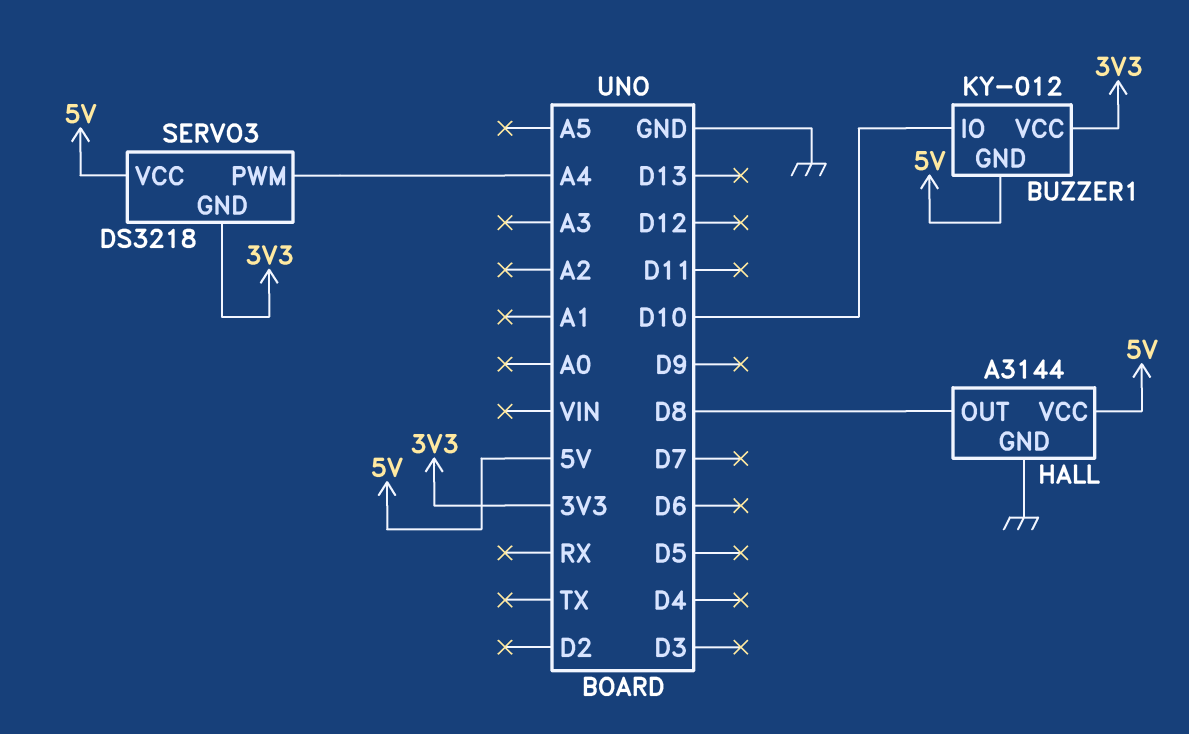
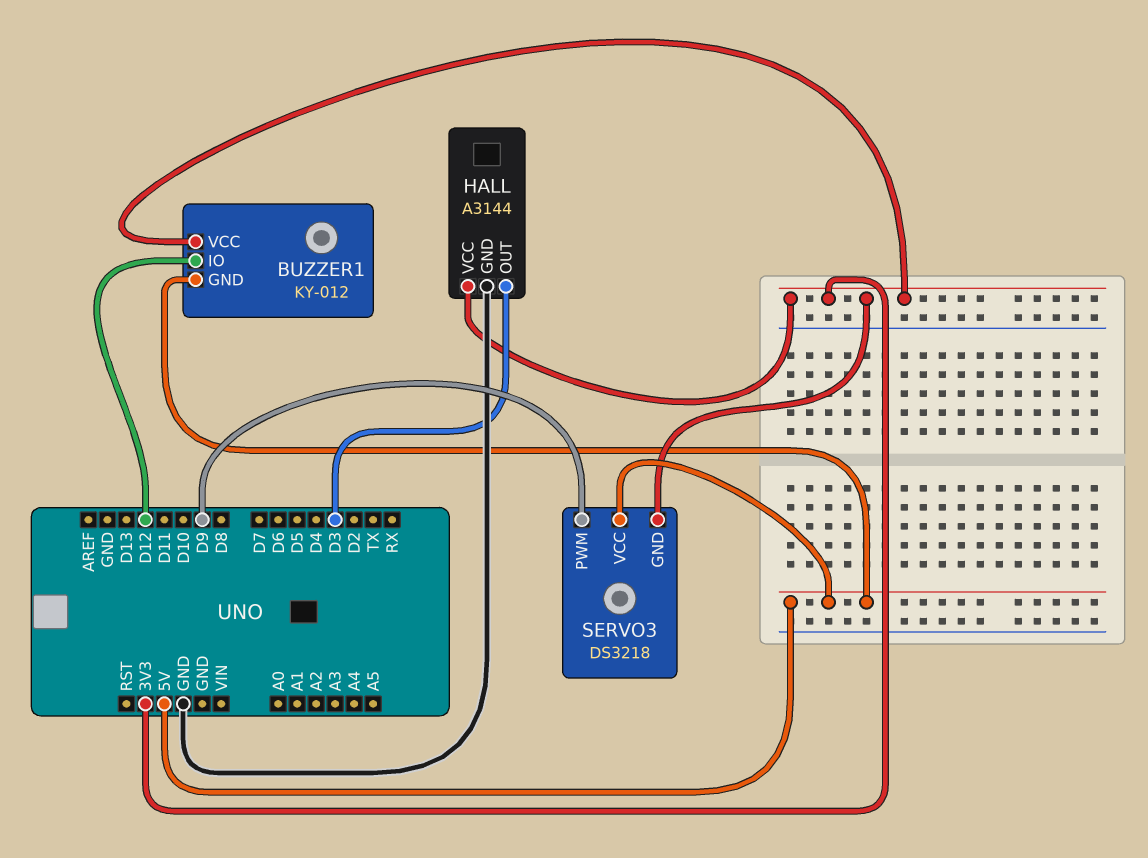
BUZZER1 pin IO: D10 -> D12
HALL pin OUT: D8 -> D3
HALL pin VCC: 5V -> 3V3
SERVO3 pin PWM: A4 -> D9

